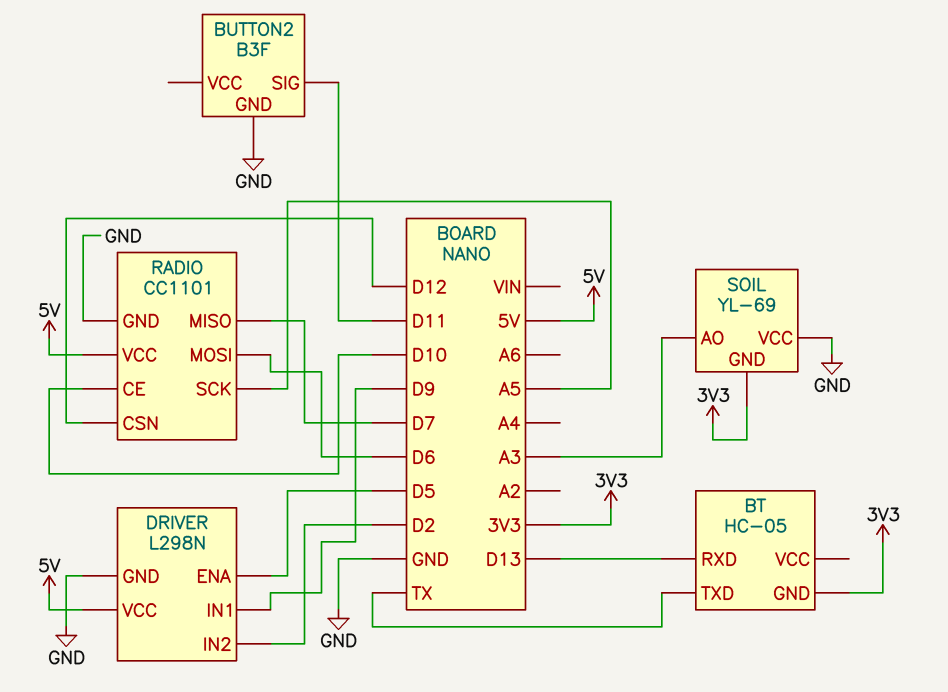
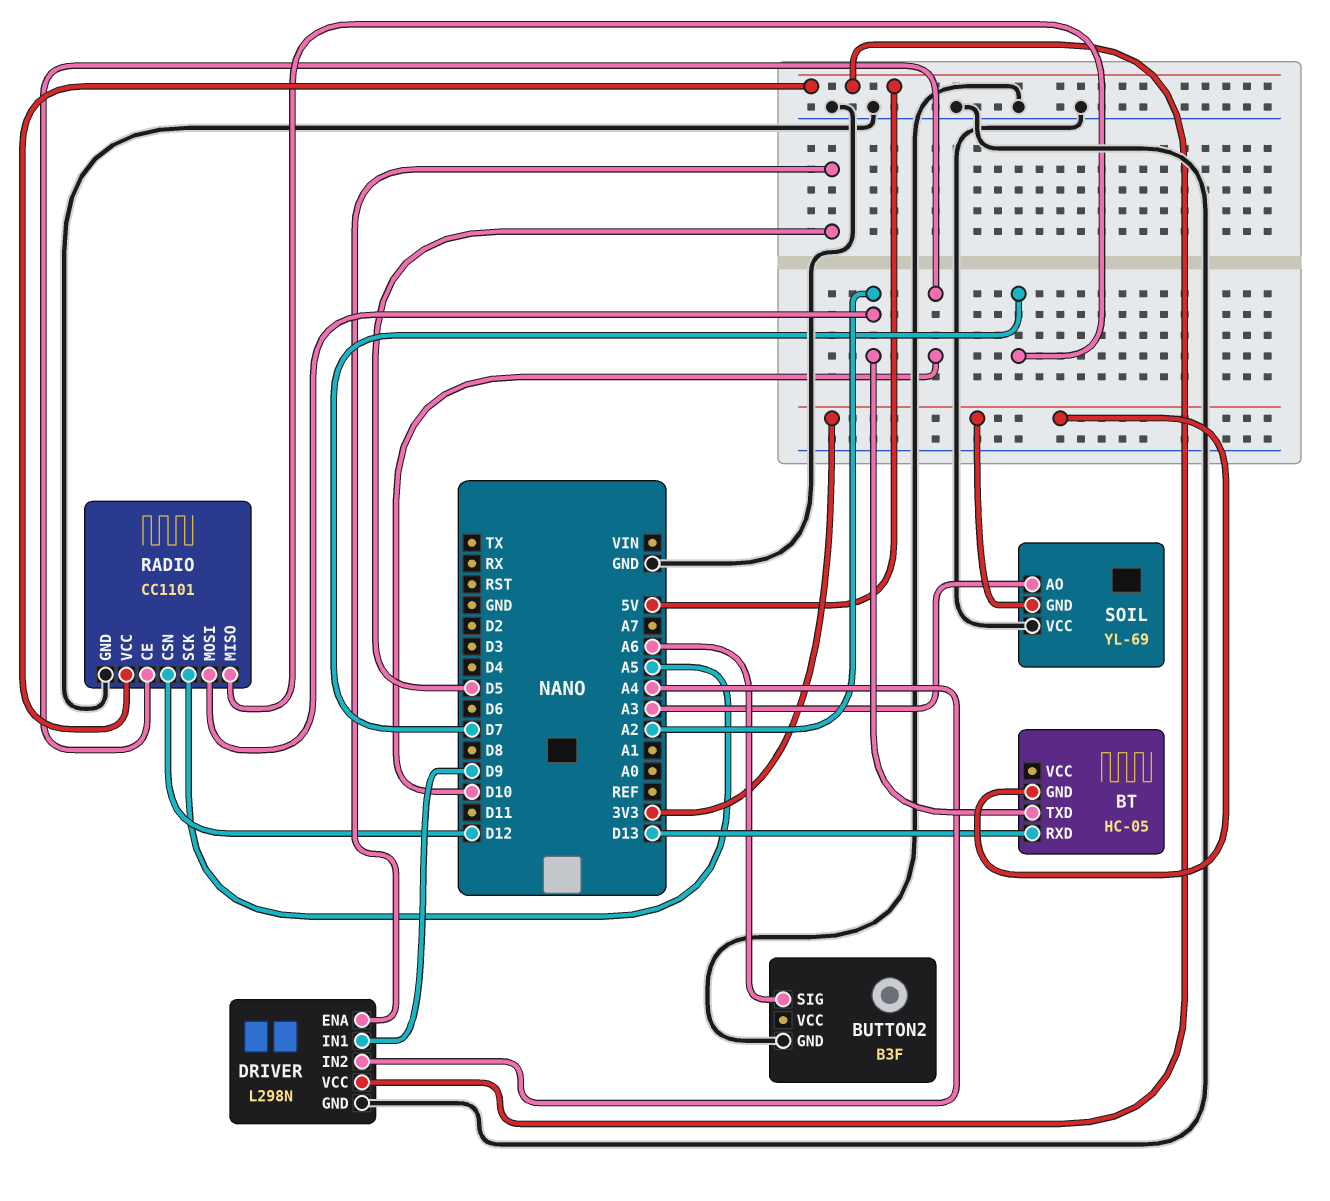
BT pin TXD: TX -> A2
BUTTON2 pin SIG: D11 -> A6
DRIVER pin IN2: D2 -> A4
RADIO pin MOSI: D6 -> A2

